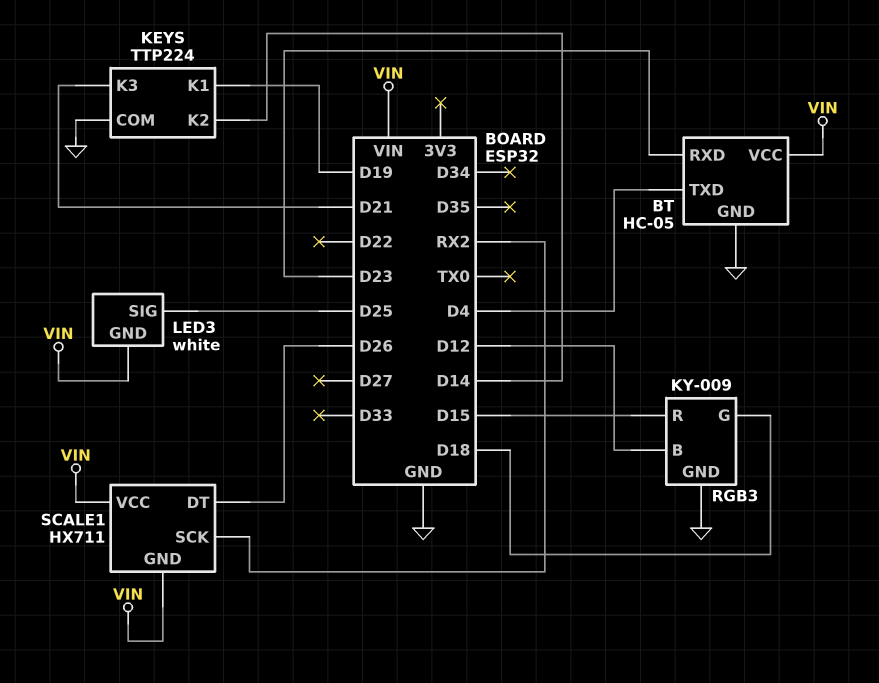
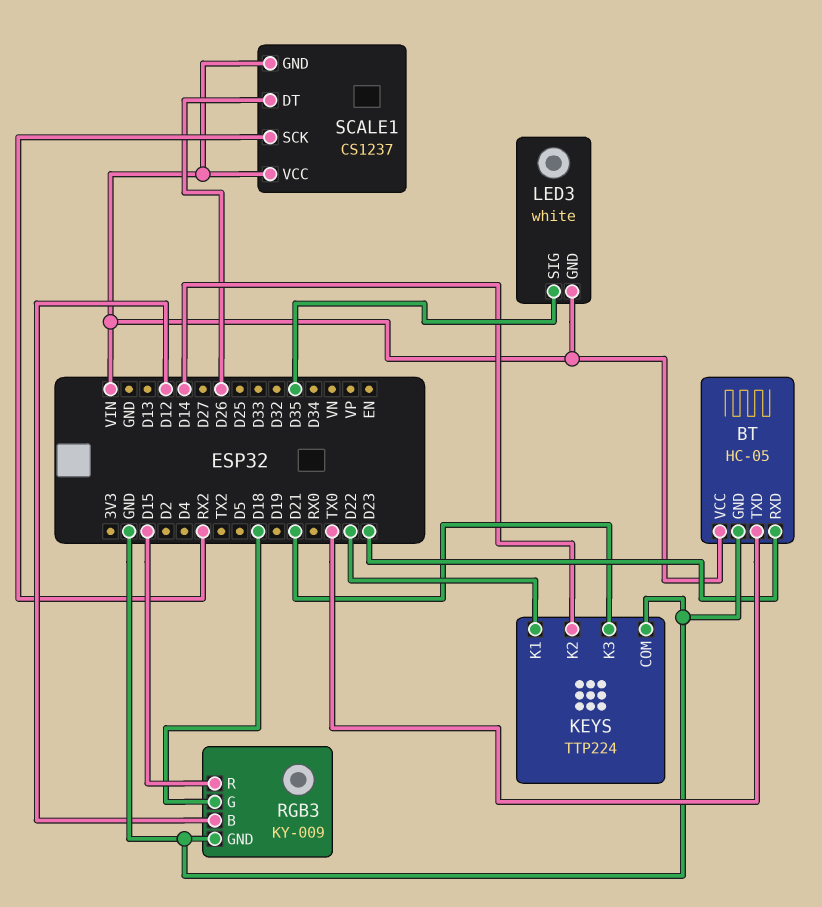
BT pin TXD: D4 -> TX0
KEYS pin K1: D19 -> D22
LED3 pin SIG: D25 -> D35
SCALE1: HX711 -> CS1237

